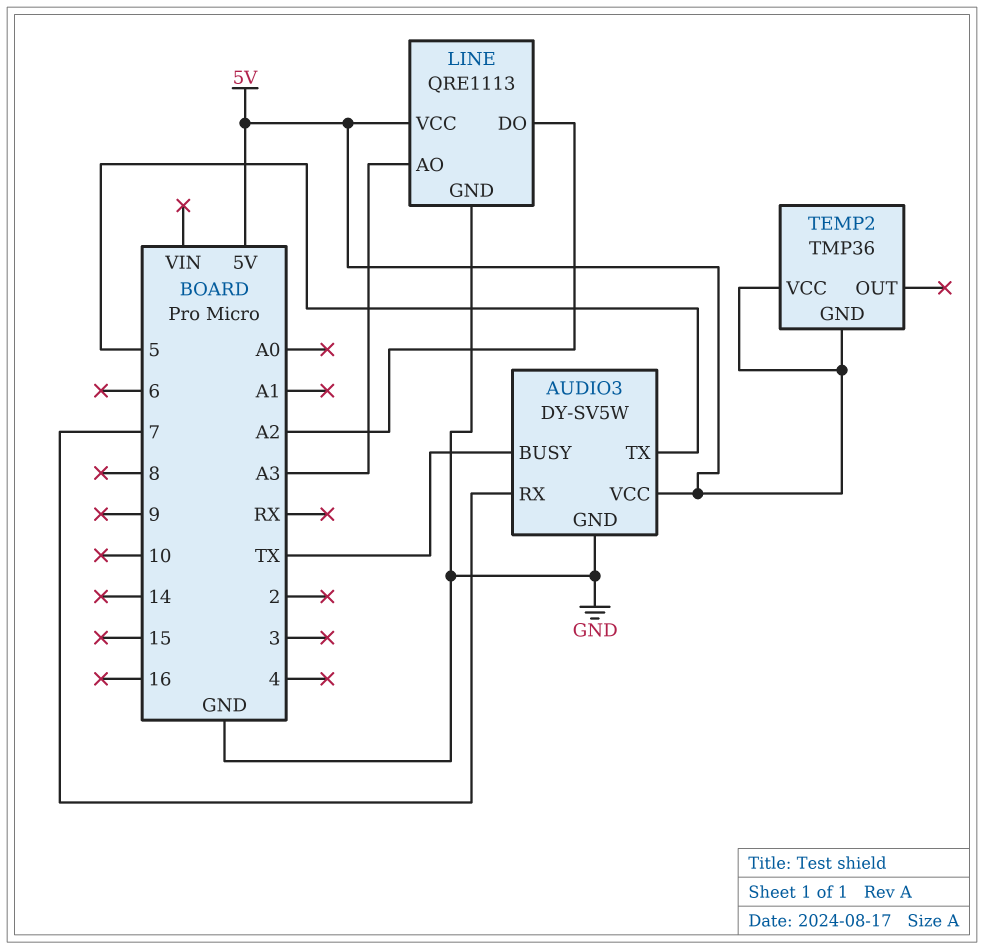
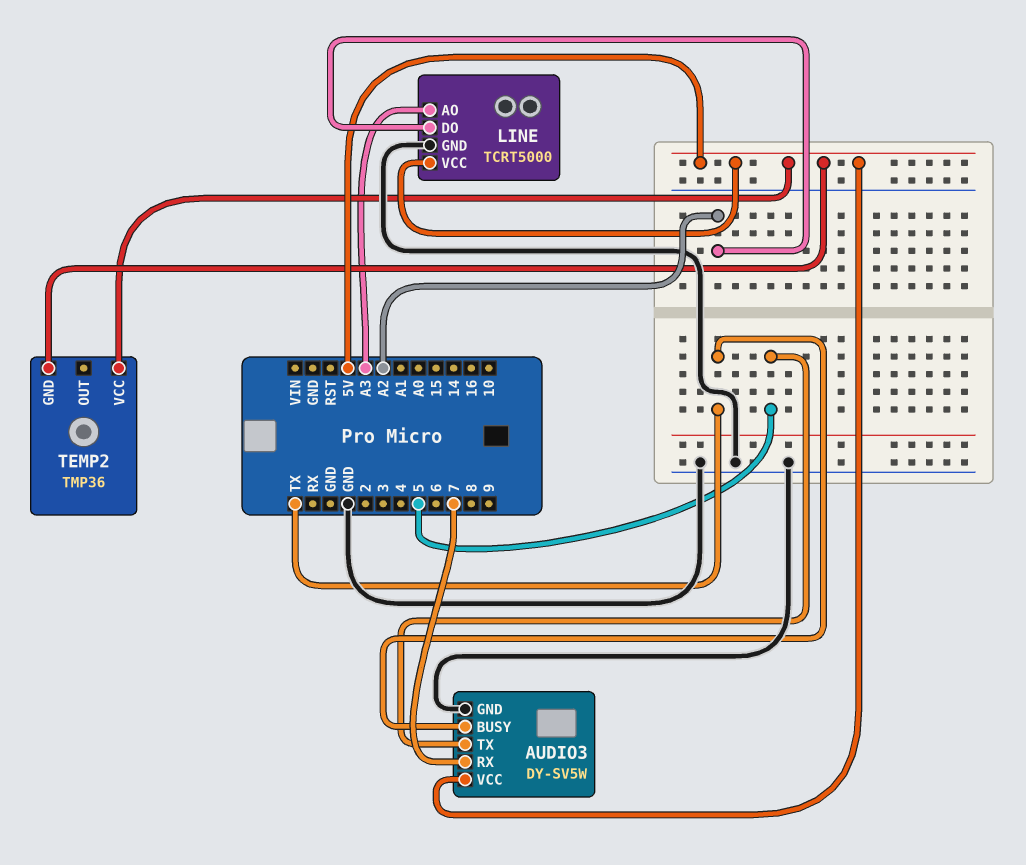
LINE: QRE1113 -> TCRT5000

